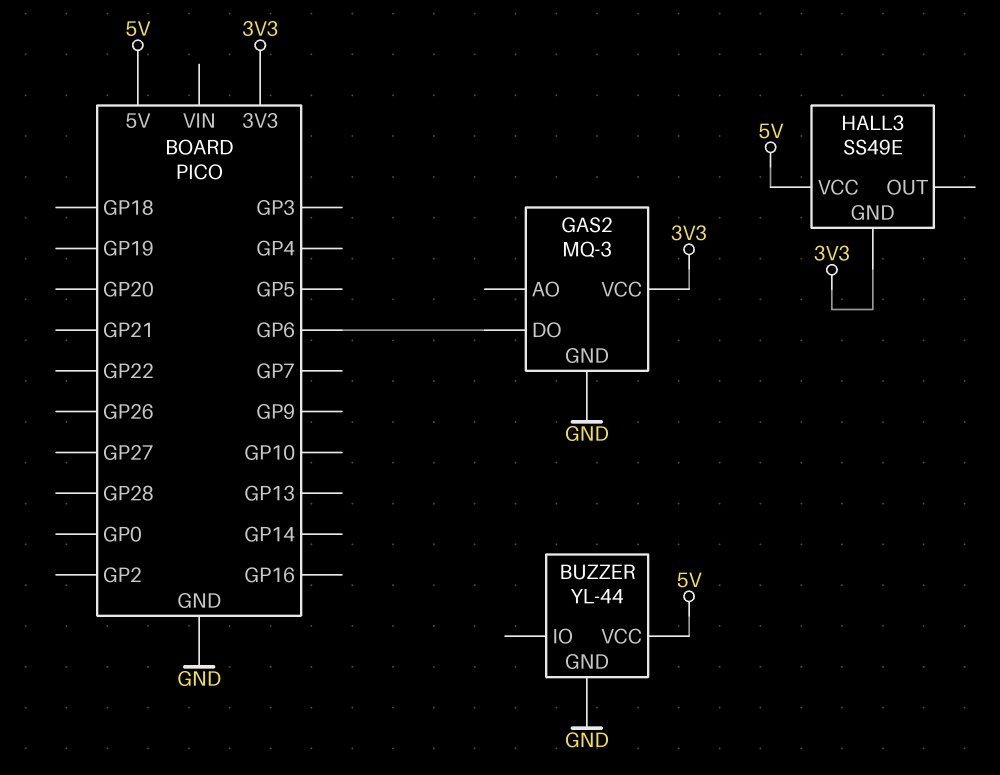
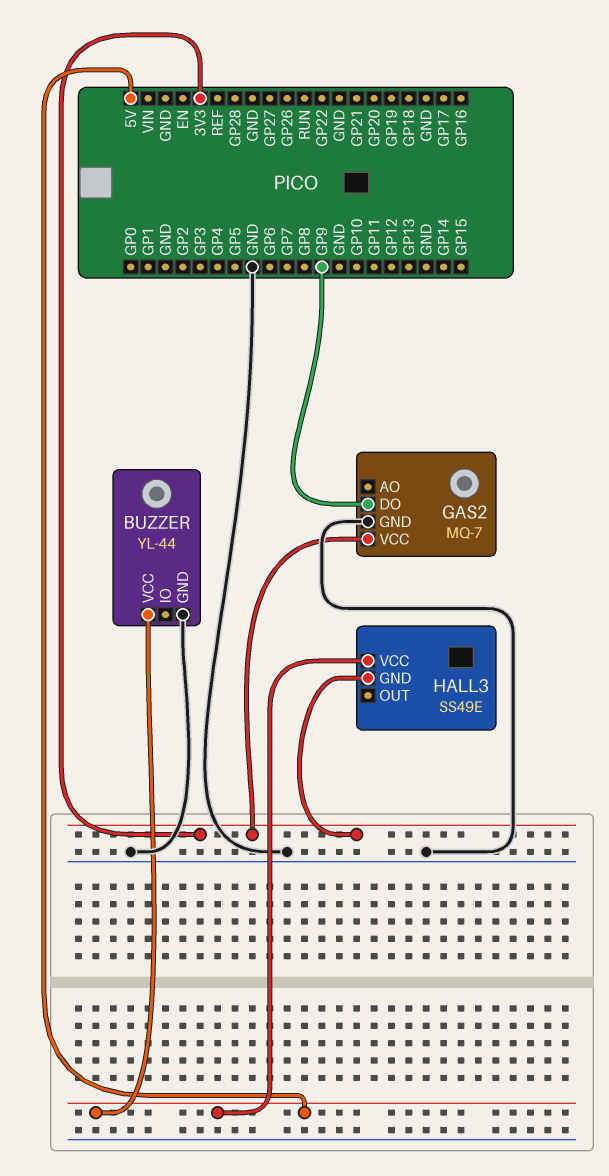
GAS2: MQ-3 -> MQ-7
GAS2 pin DO: GP6 -> GP9

